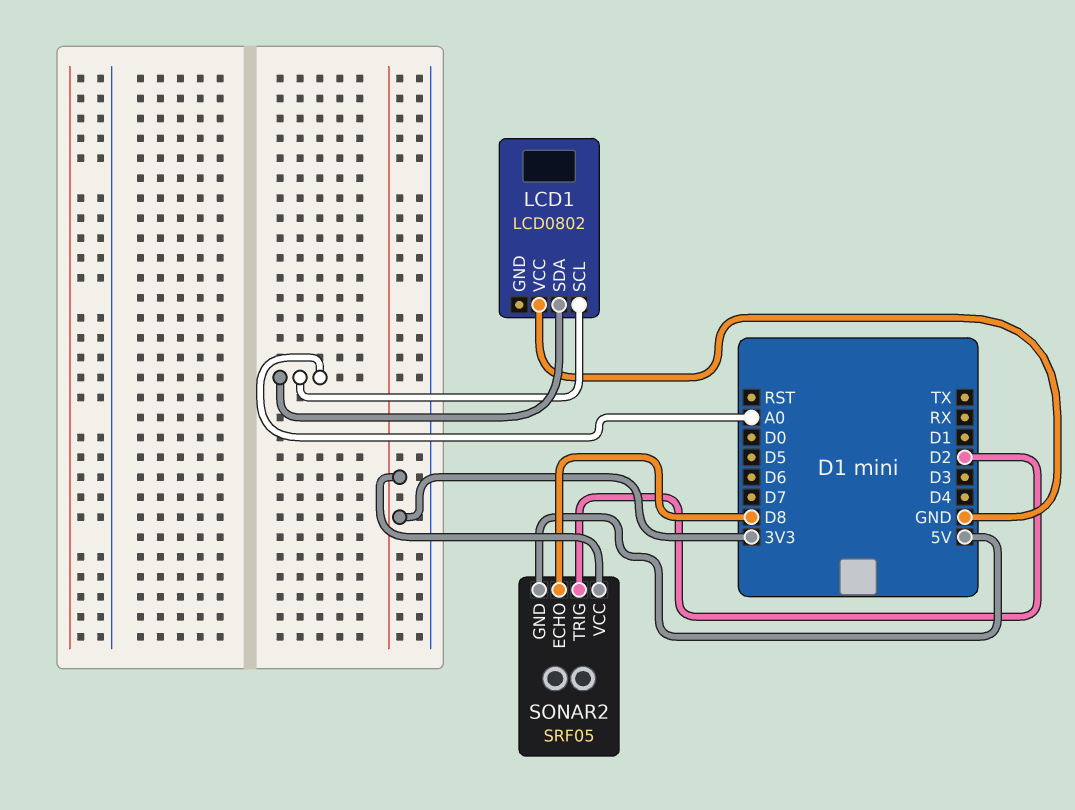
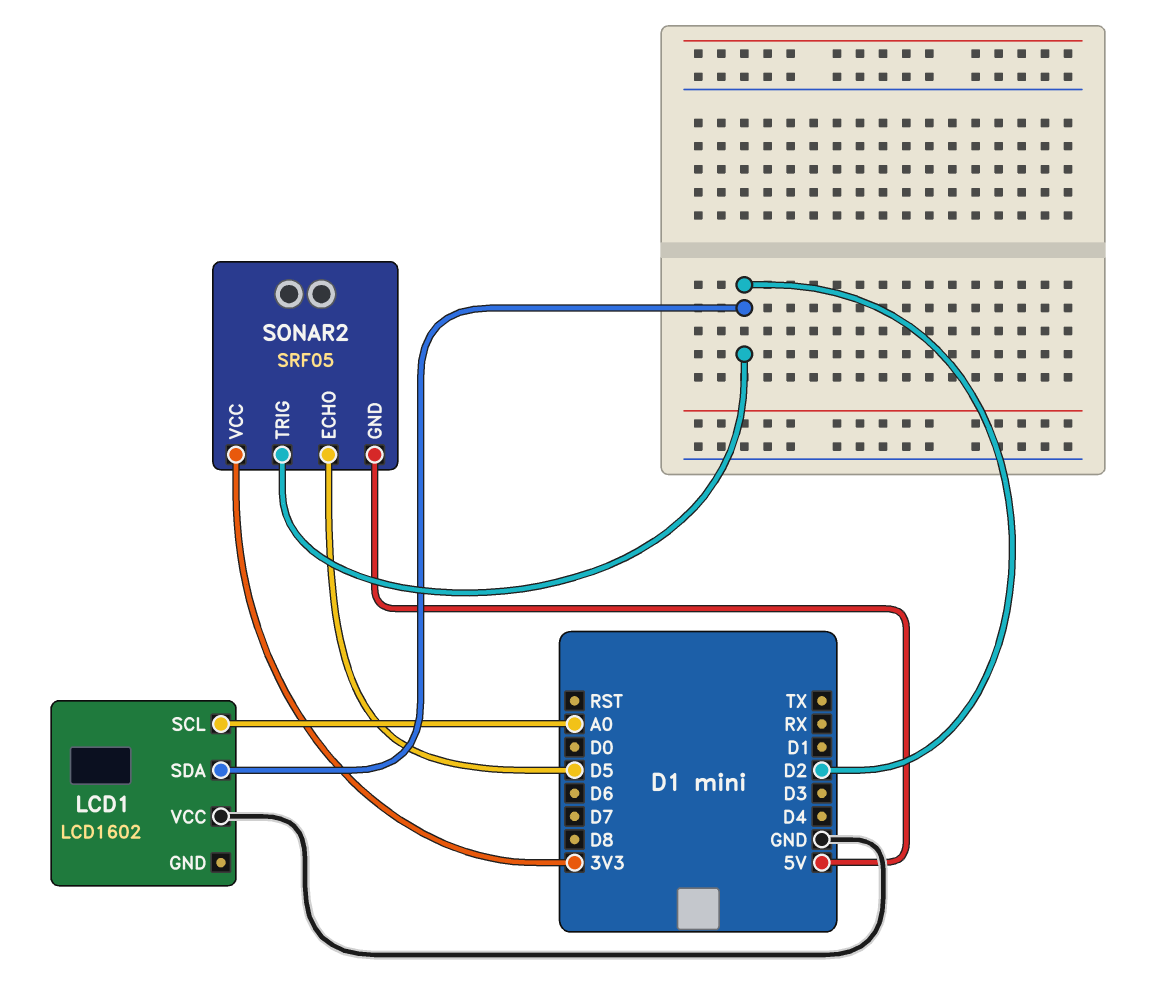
LCD1: LCD0802 -> LCD1602
LCD1 pin SDA: A0 -> D2
SONAR2 pin ECHO: D8 -> D5

